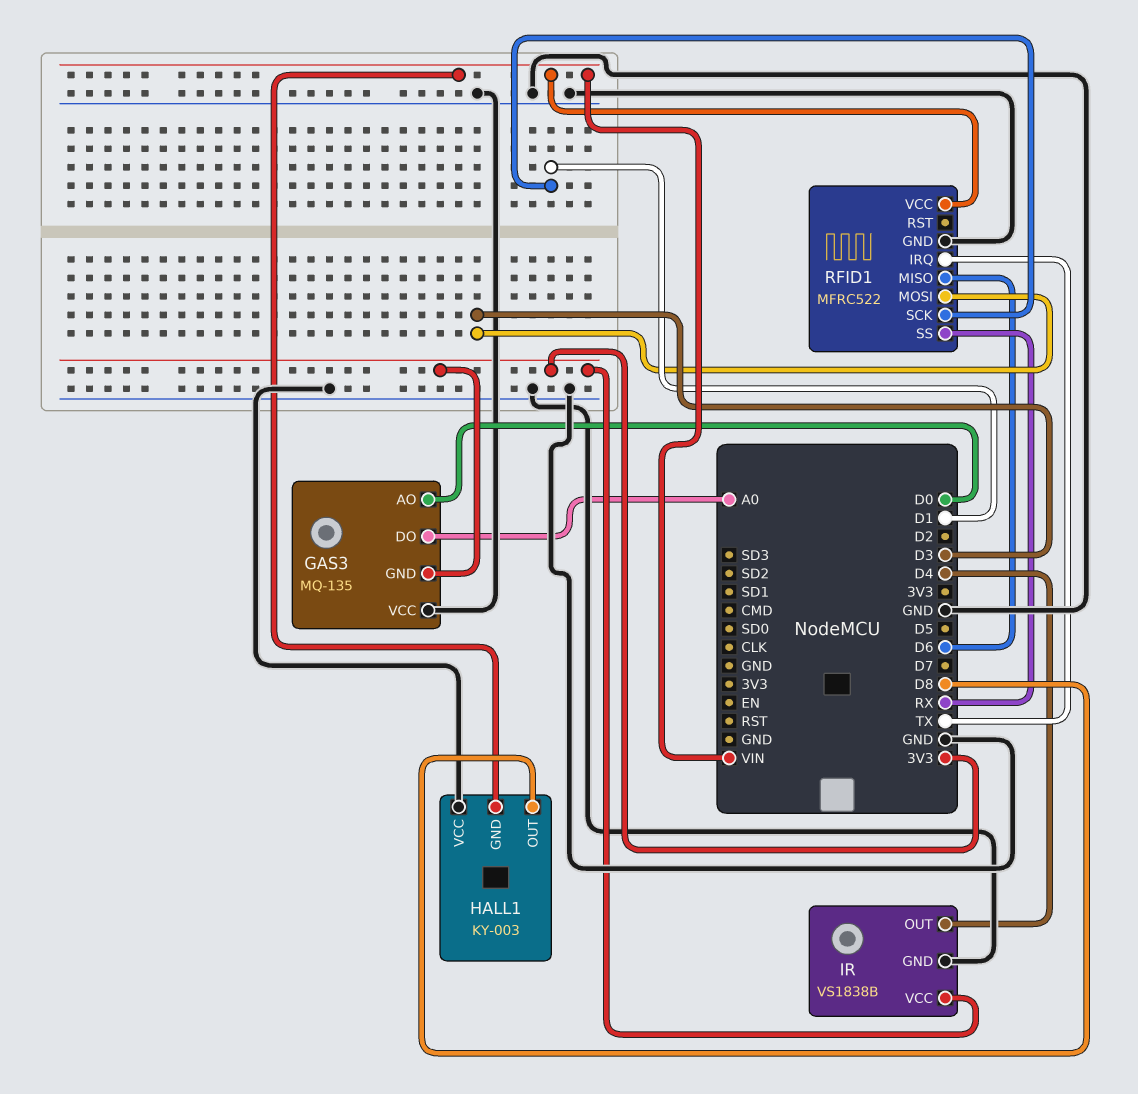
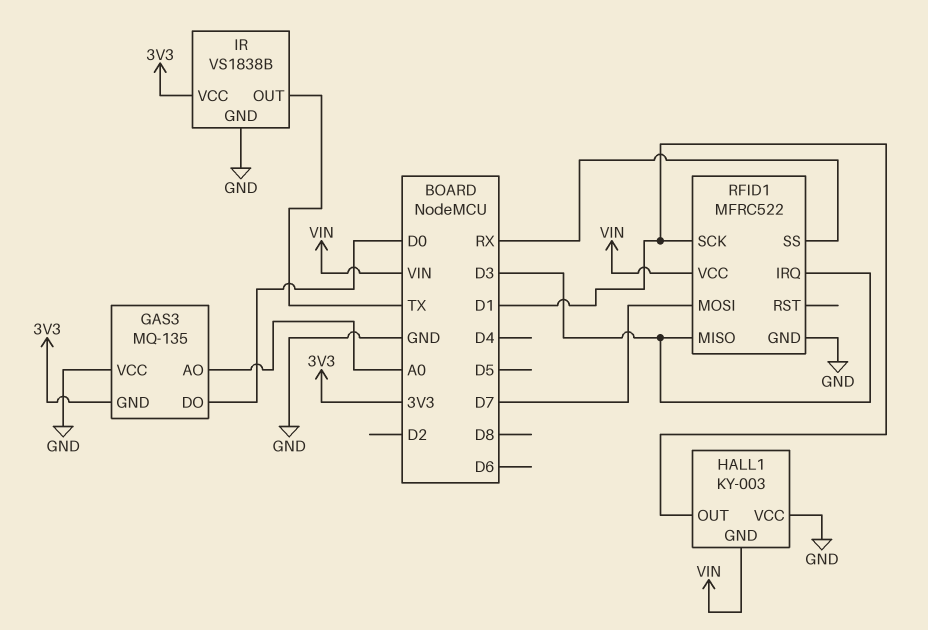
GAS3 pin AO: D0 -> A0
GAS3 pin DO: A0 -> D0
HALL1 pin OUT: D8 -> D1
IR pin OUT: D4 -> TX
RFID1 pin IRQ: TX -> D3
RFID1 pin MISO: D6 -> D3
RFID1 pin MOSI: D3 -> D7

